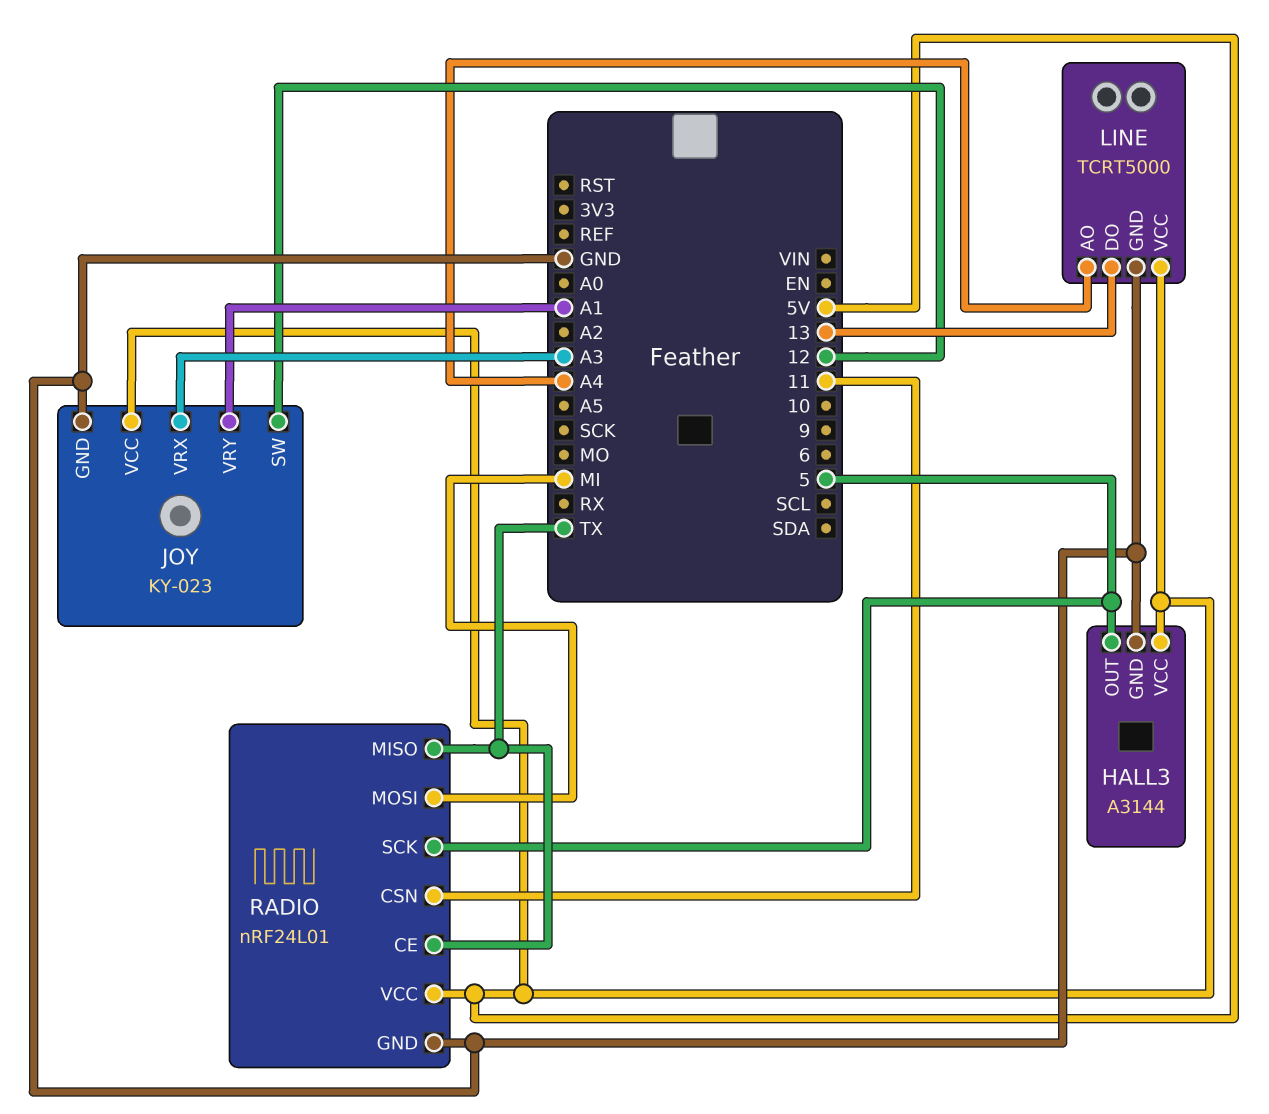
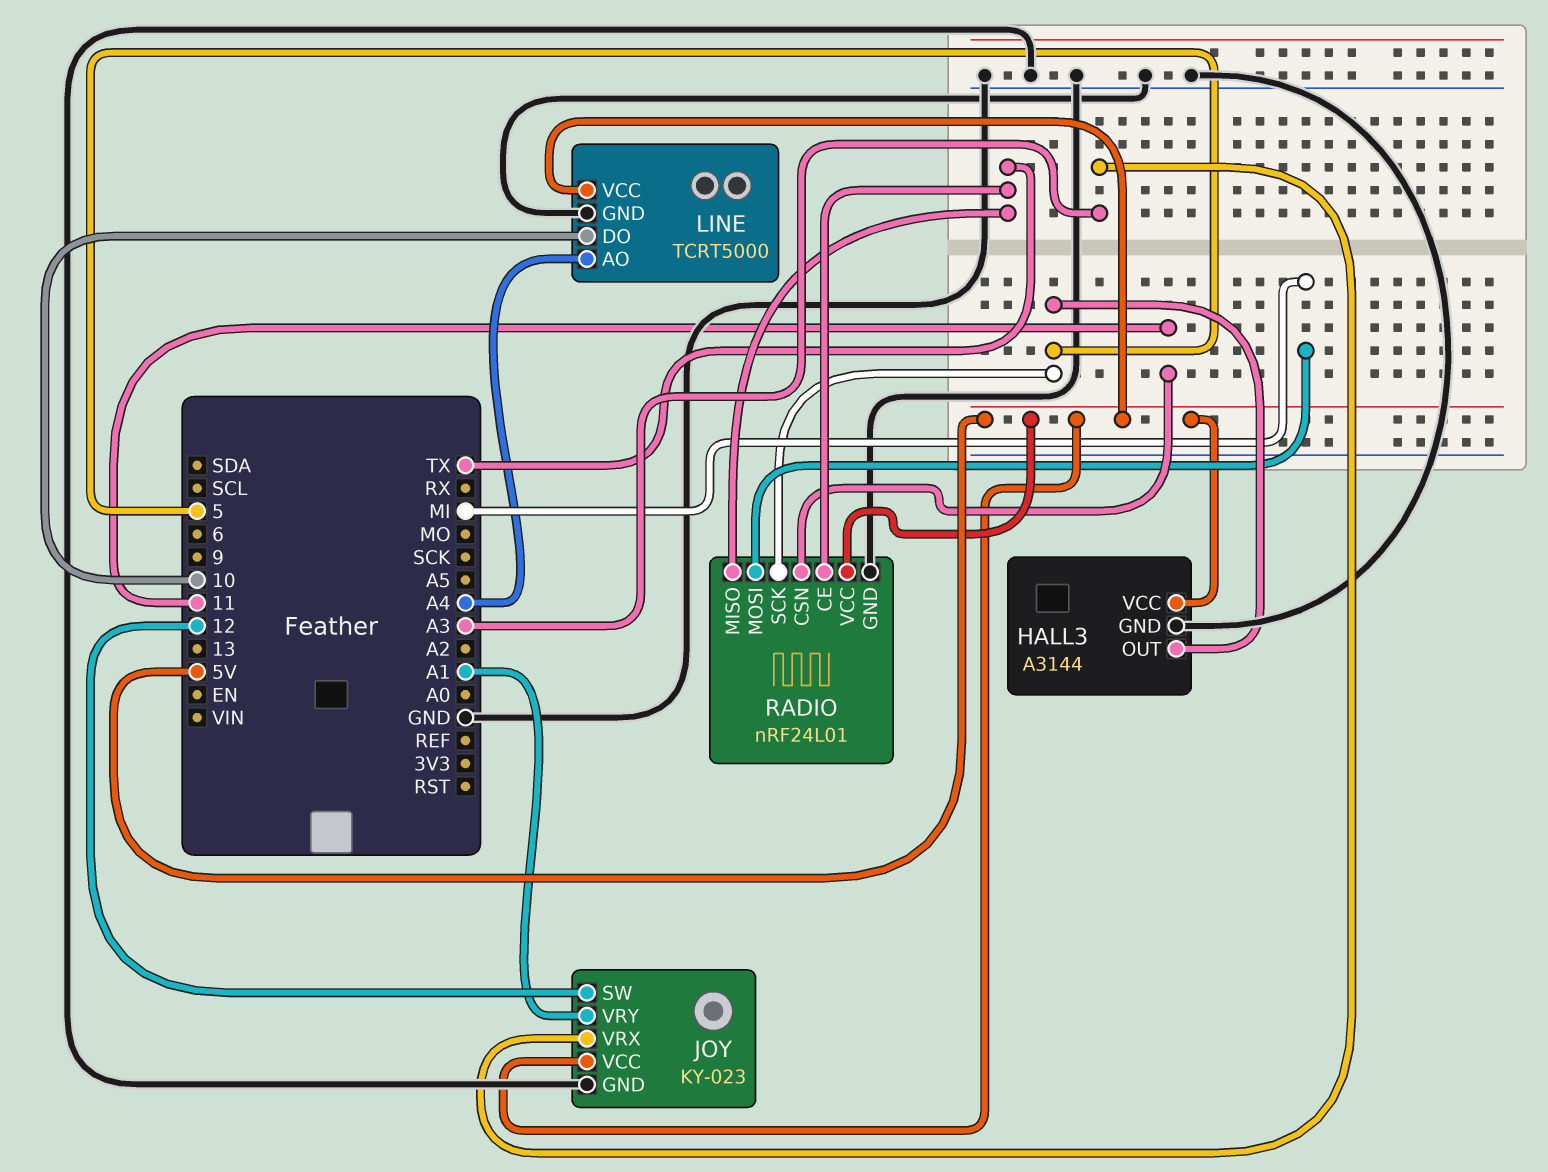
LINE pin DO: 13 -> 10

